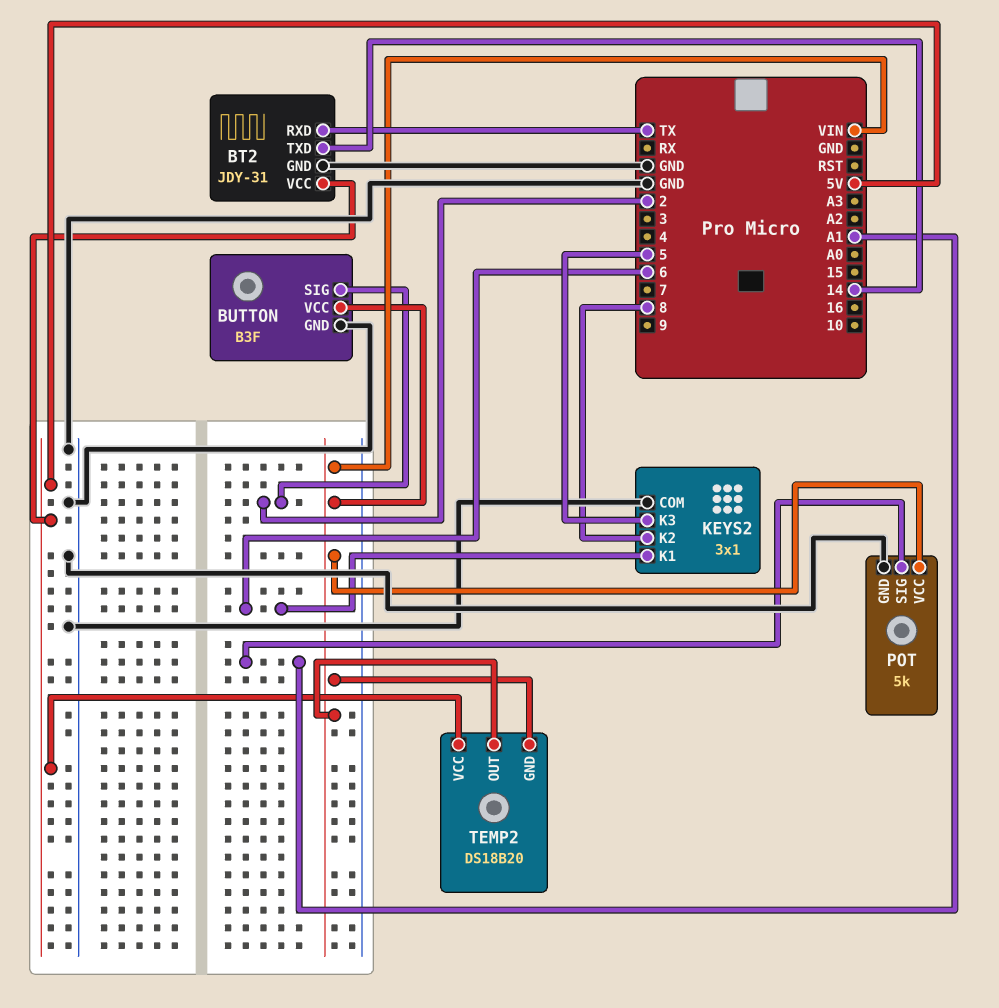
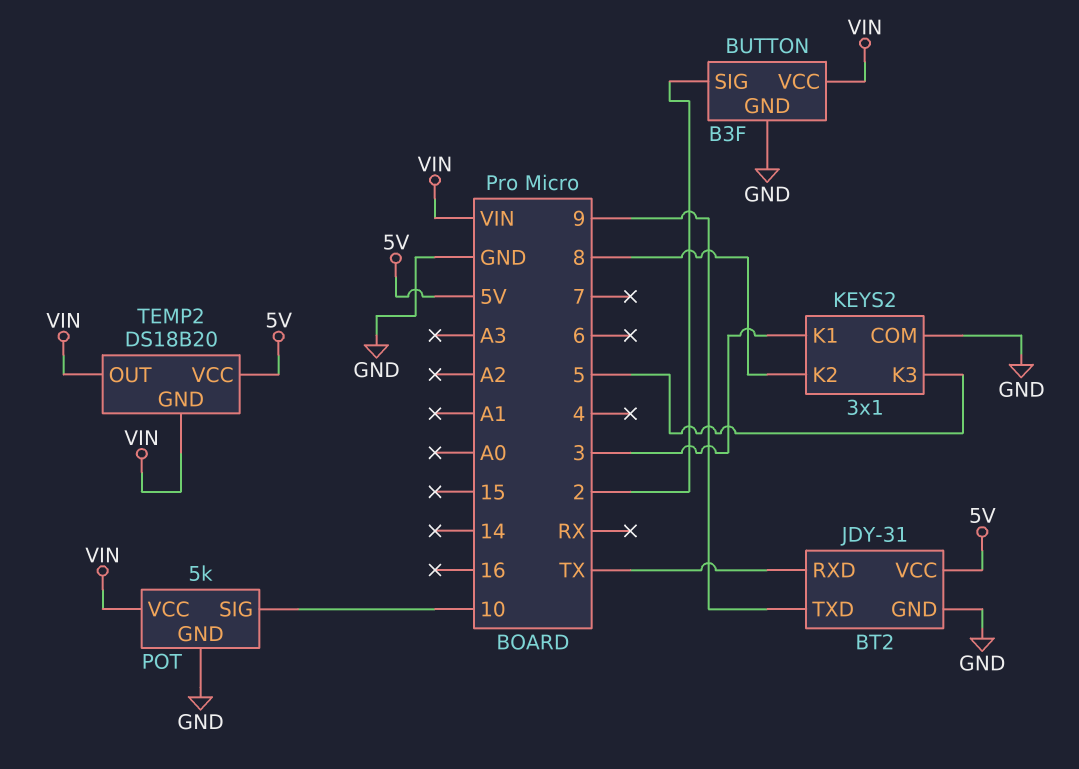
BT2 pin TXD: 14 -> 9
KEYS2 pin K1: 6 -> 3
POT pin SIG: A1 -> 10

